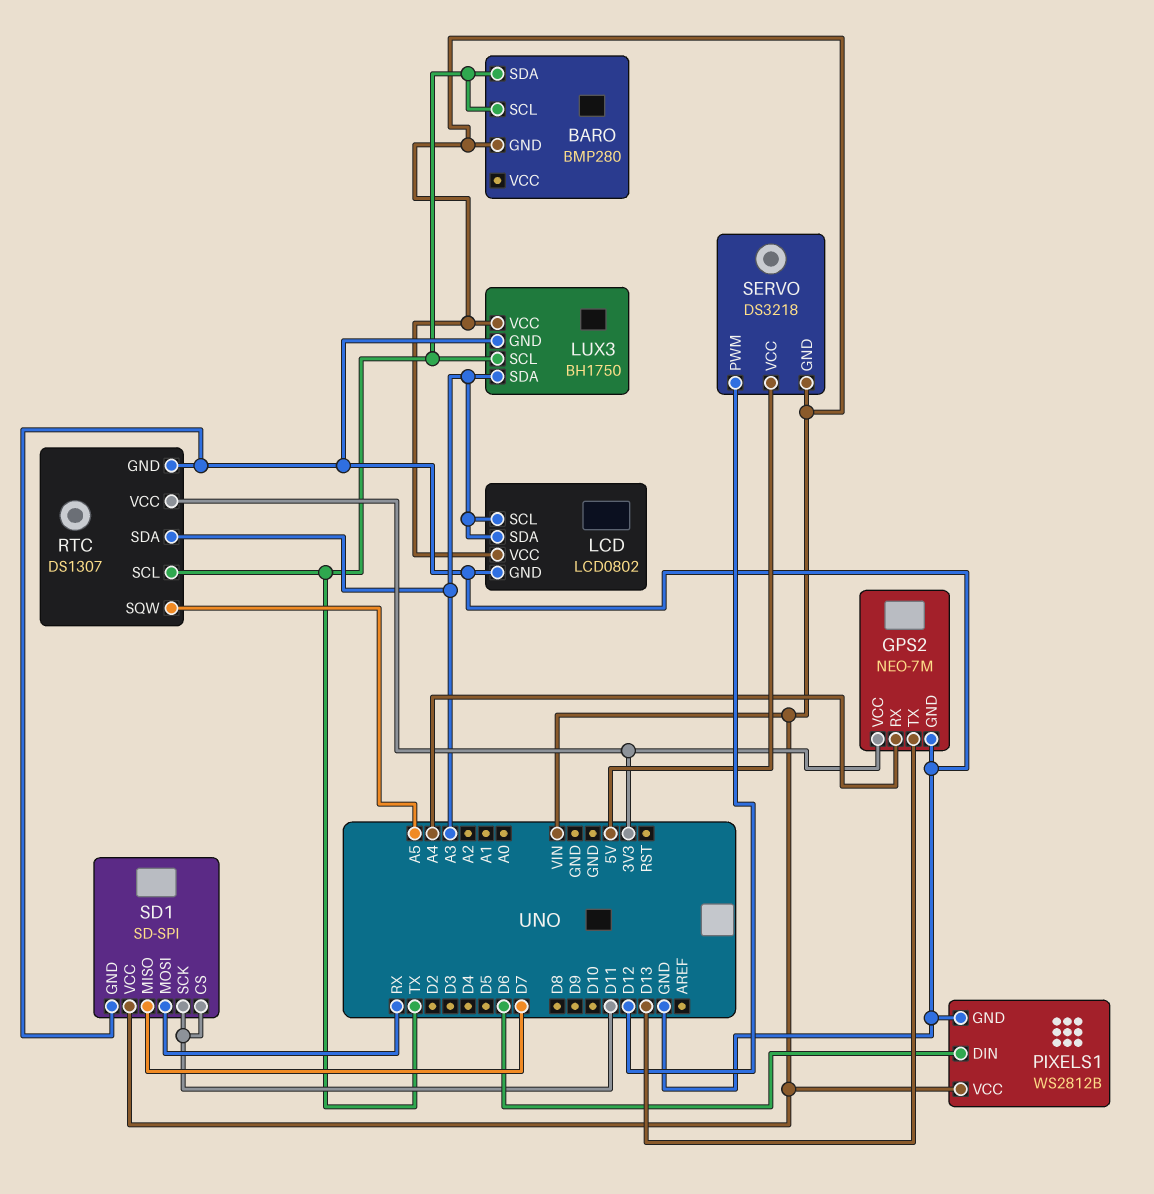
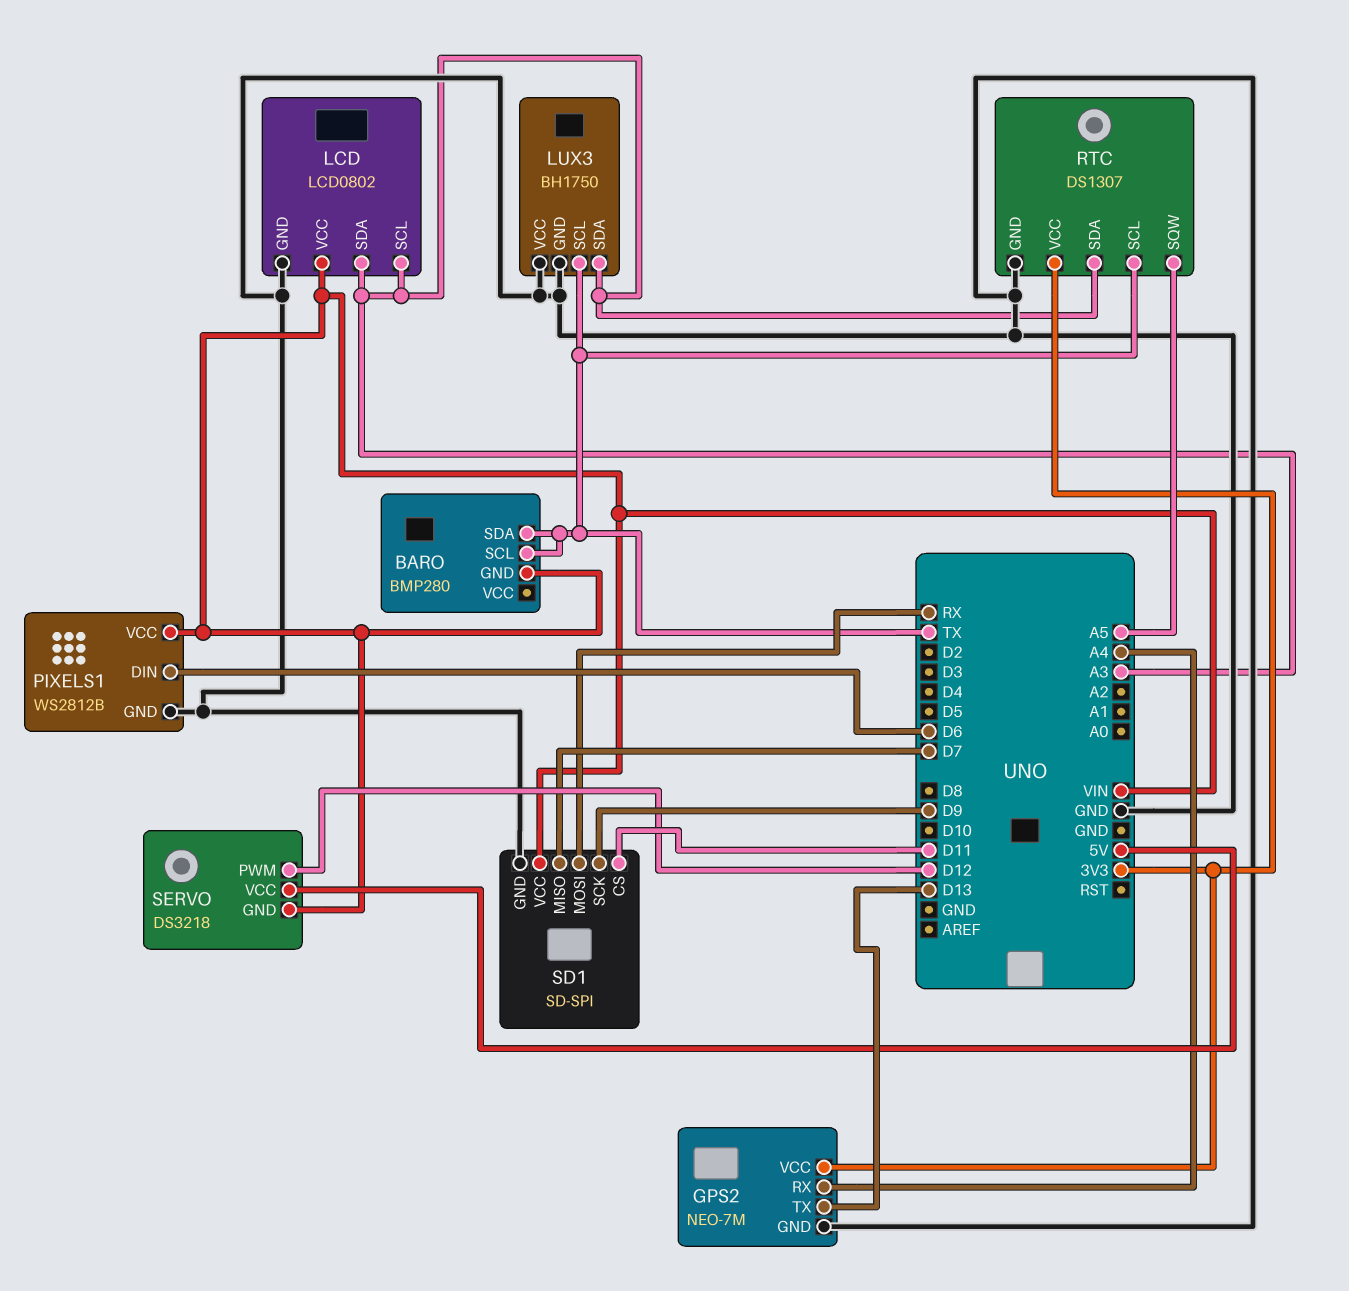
LUX3 pin VCC: VIN -> GND
SD1 pin SCK: D11 -> D9

